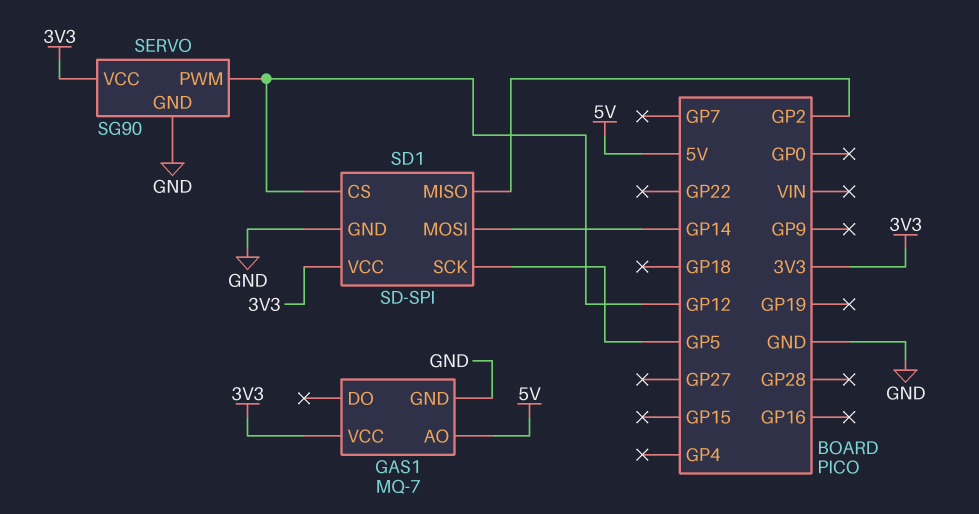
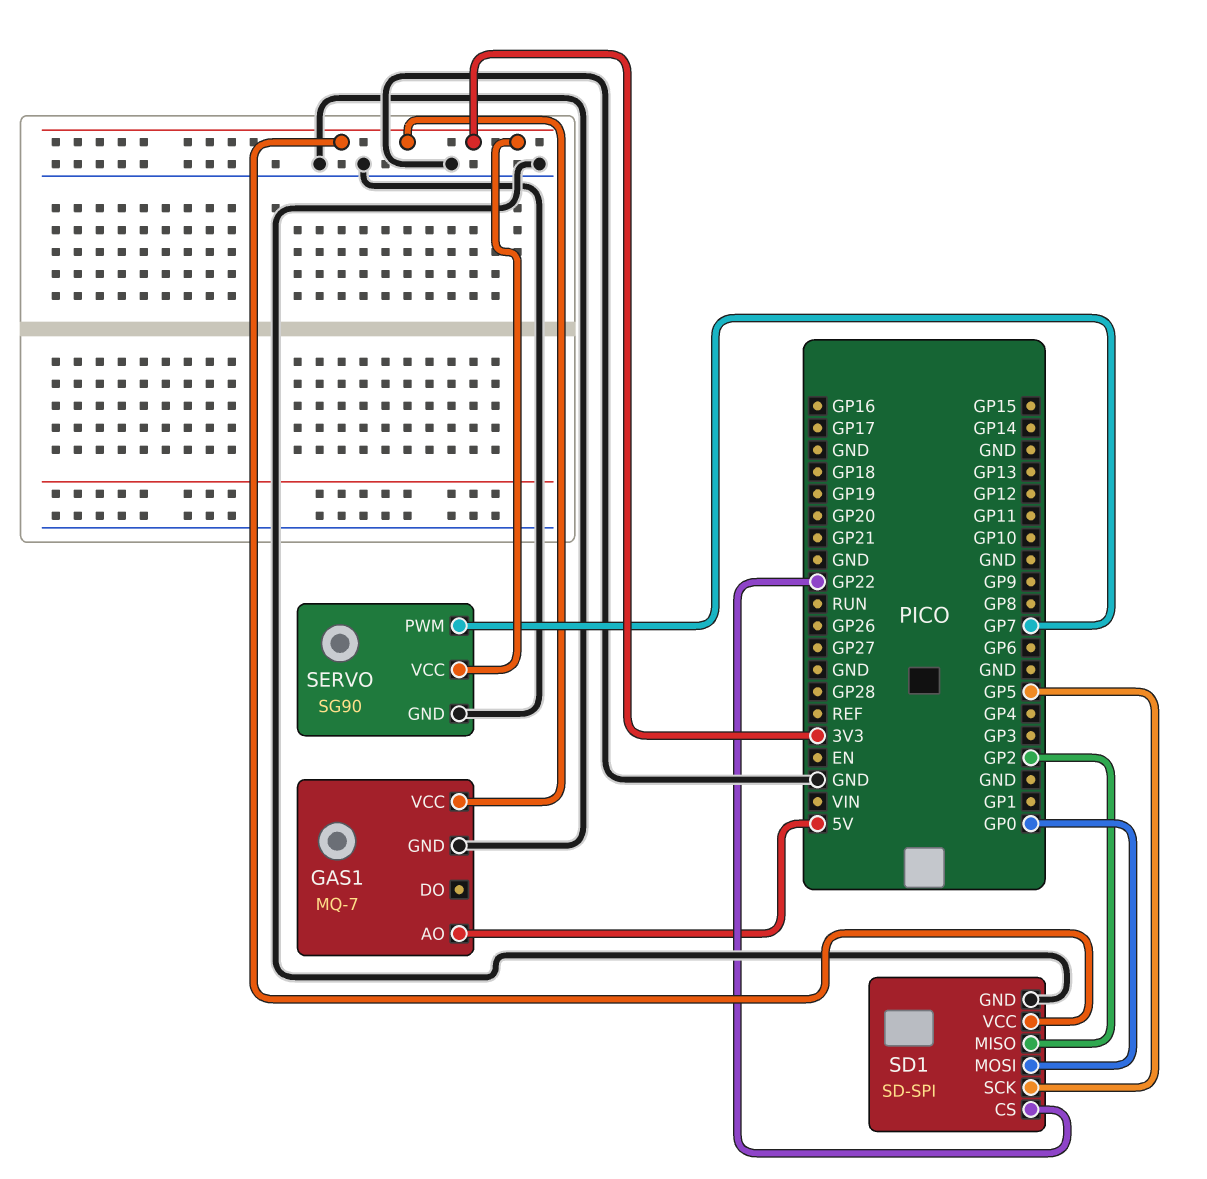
SD1 pin CS: GP12 -> GP22
SD1 pin MOSI: GP14 -> GP0
SERVO pin PWM: GP12 -> GP7

